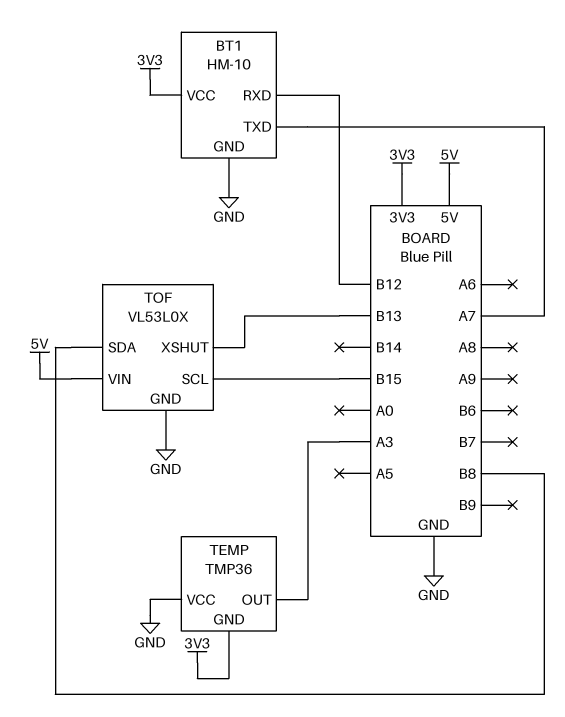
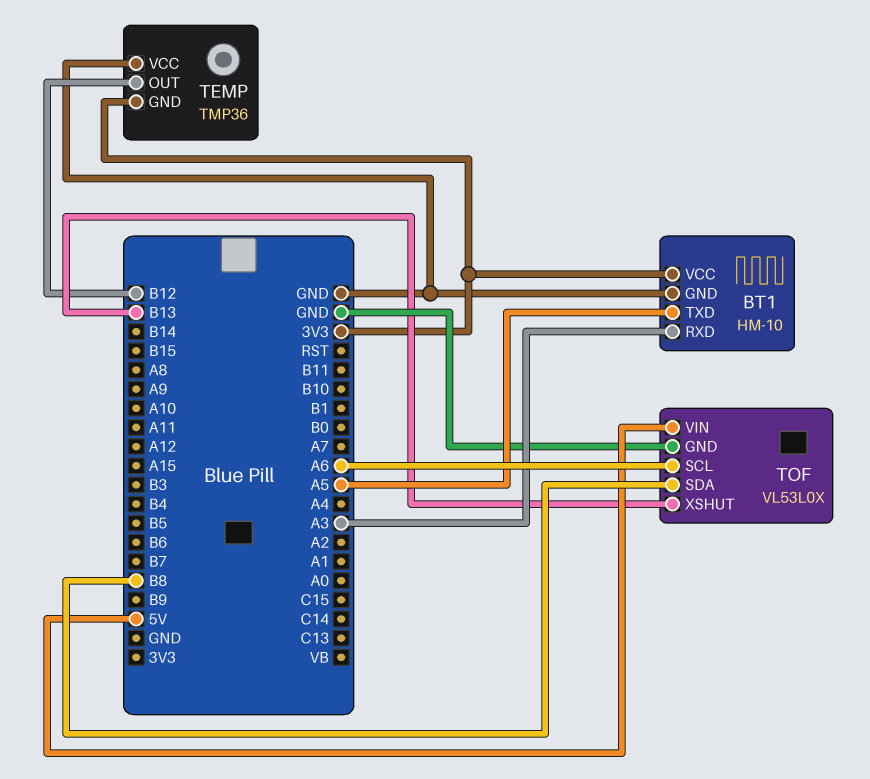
BT1 pin RXD: B12 -> A3
BT1 pin TXD: A7 -> A5
TEMP pin OUT: A3 -> B12
TOF pin SCL: B15 -> A6

